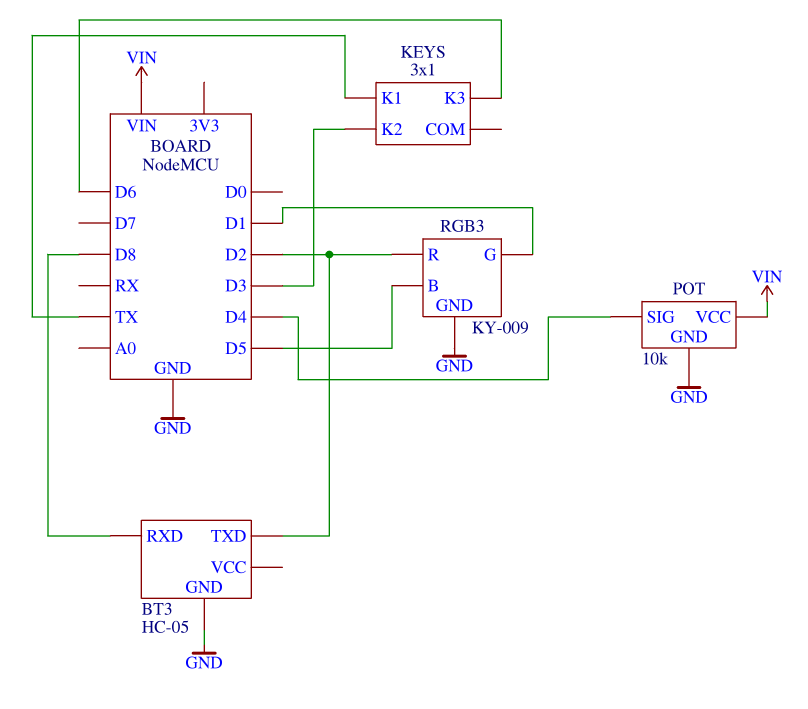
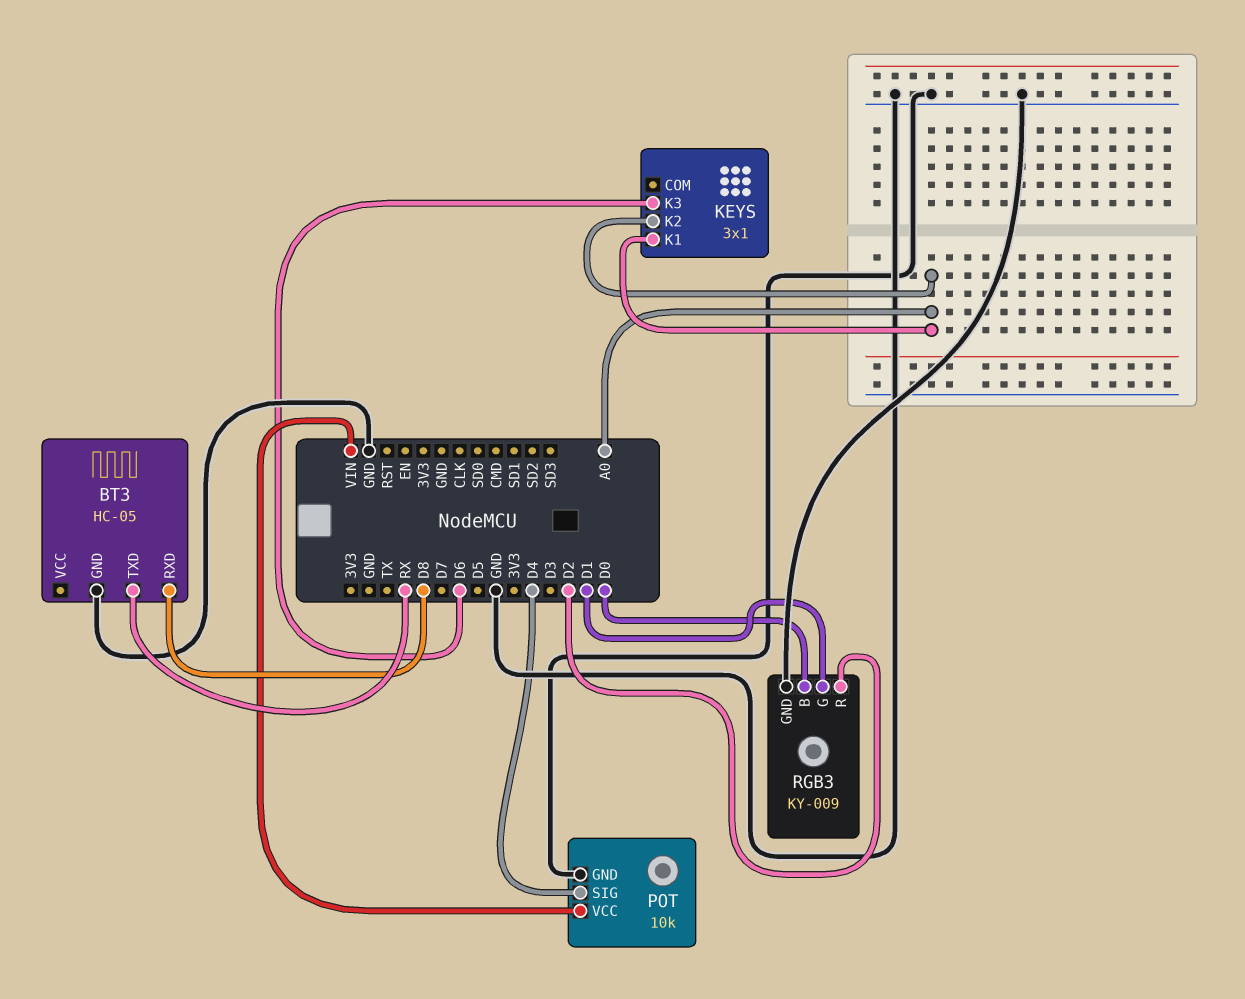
BT3 pin TXD: D2 -> RX
KEYS pin K1: TX -> A0
KEYS pin K2: D3 -> A0
RGB3 pin B: D5 -> D0

